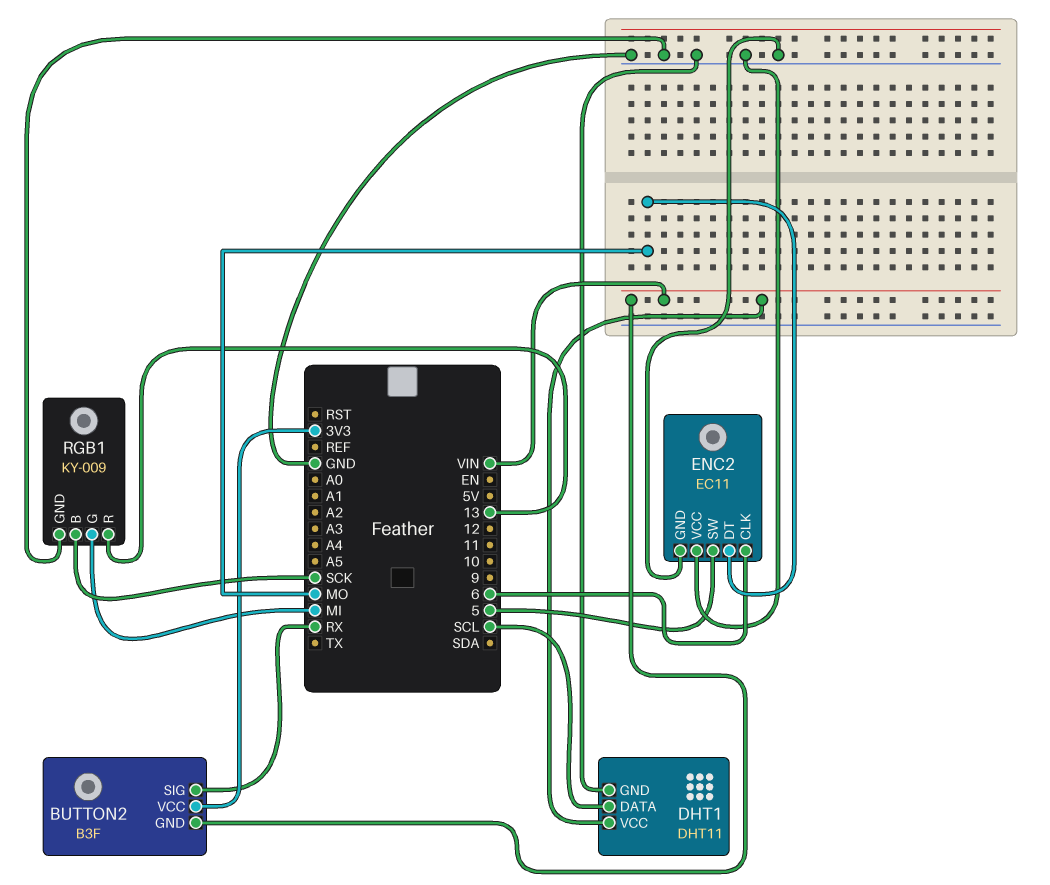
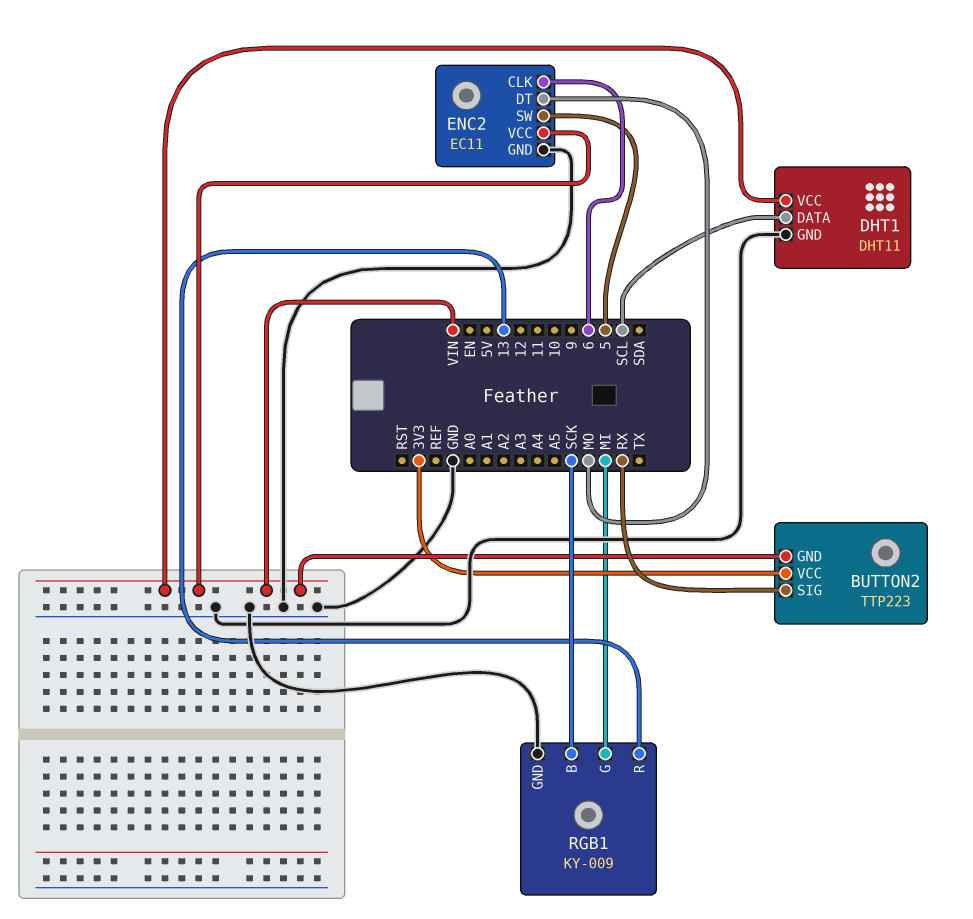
BUTTON2: B3F -> TTP223
ENC2 pin VCC: GND -> VIN

